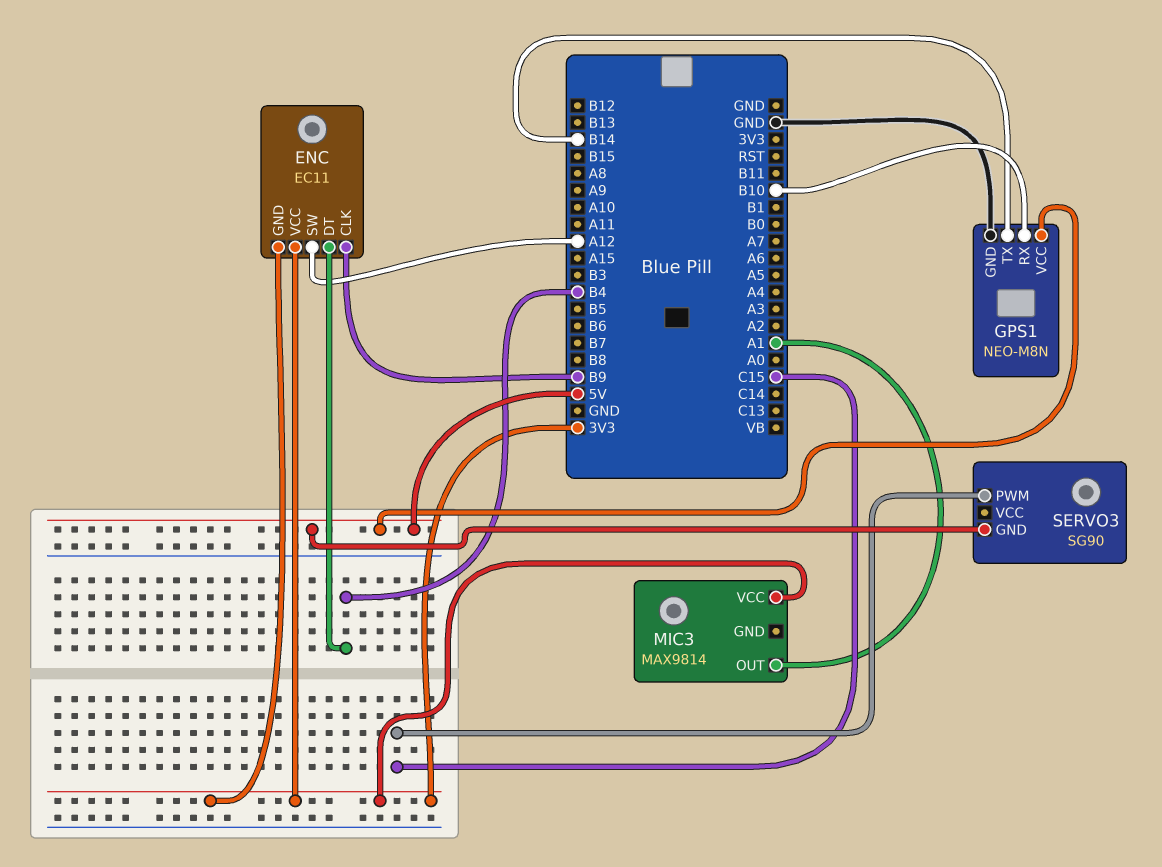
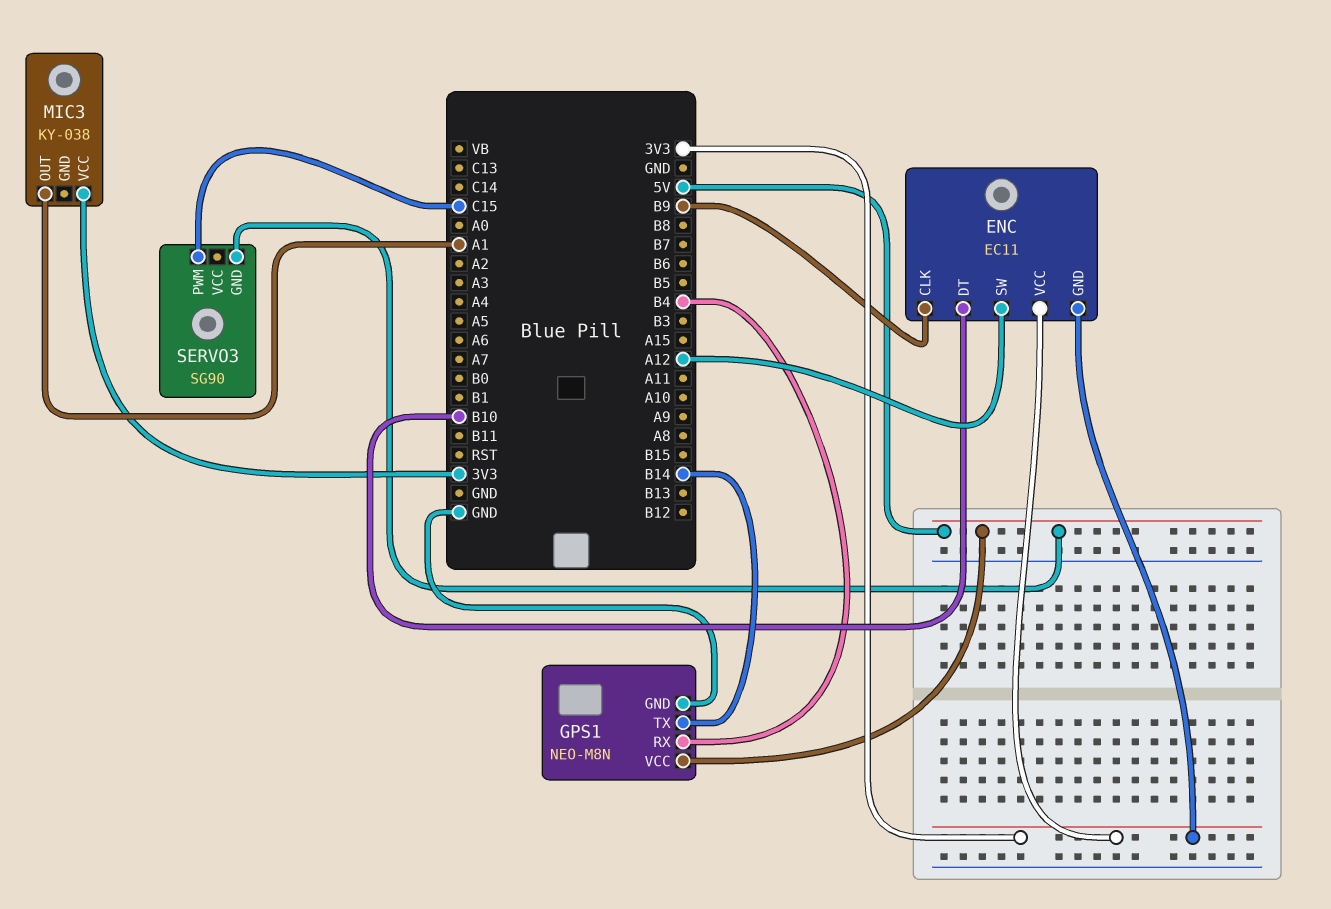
ENC pin DT: B4 -> B10
GPS1 pin RX: B10 -> B4
MIC3: MAX9814 -> KY-038

